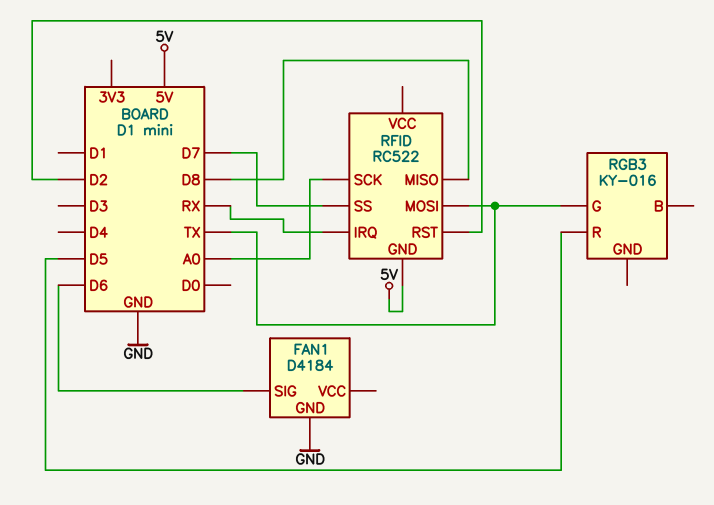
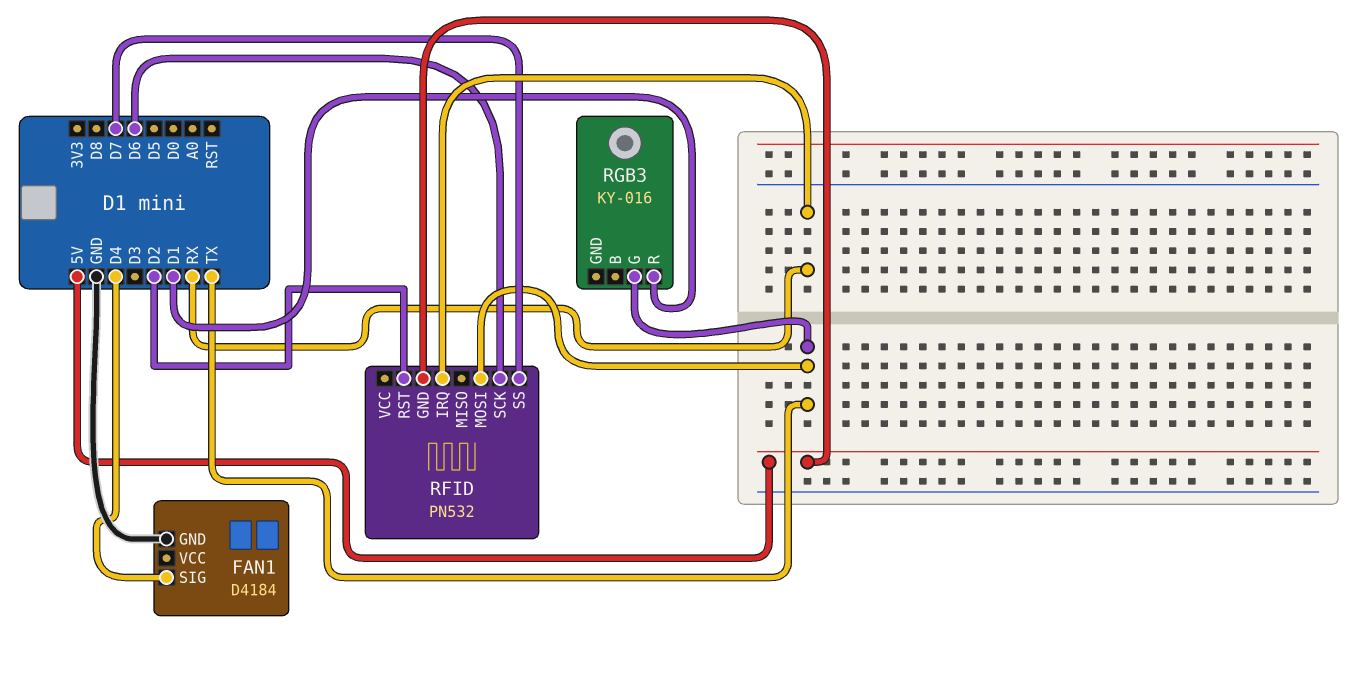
FAN1 pin SIG: D6 -> D4
RFID: RC522 -> PN532
RFID pin MISO: D8 -> none
RFID pin SCK: A0 -> D6
RGB3 pin R: D5 -> D1

